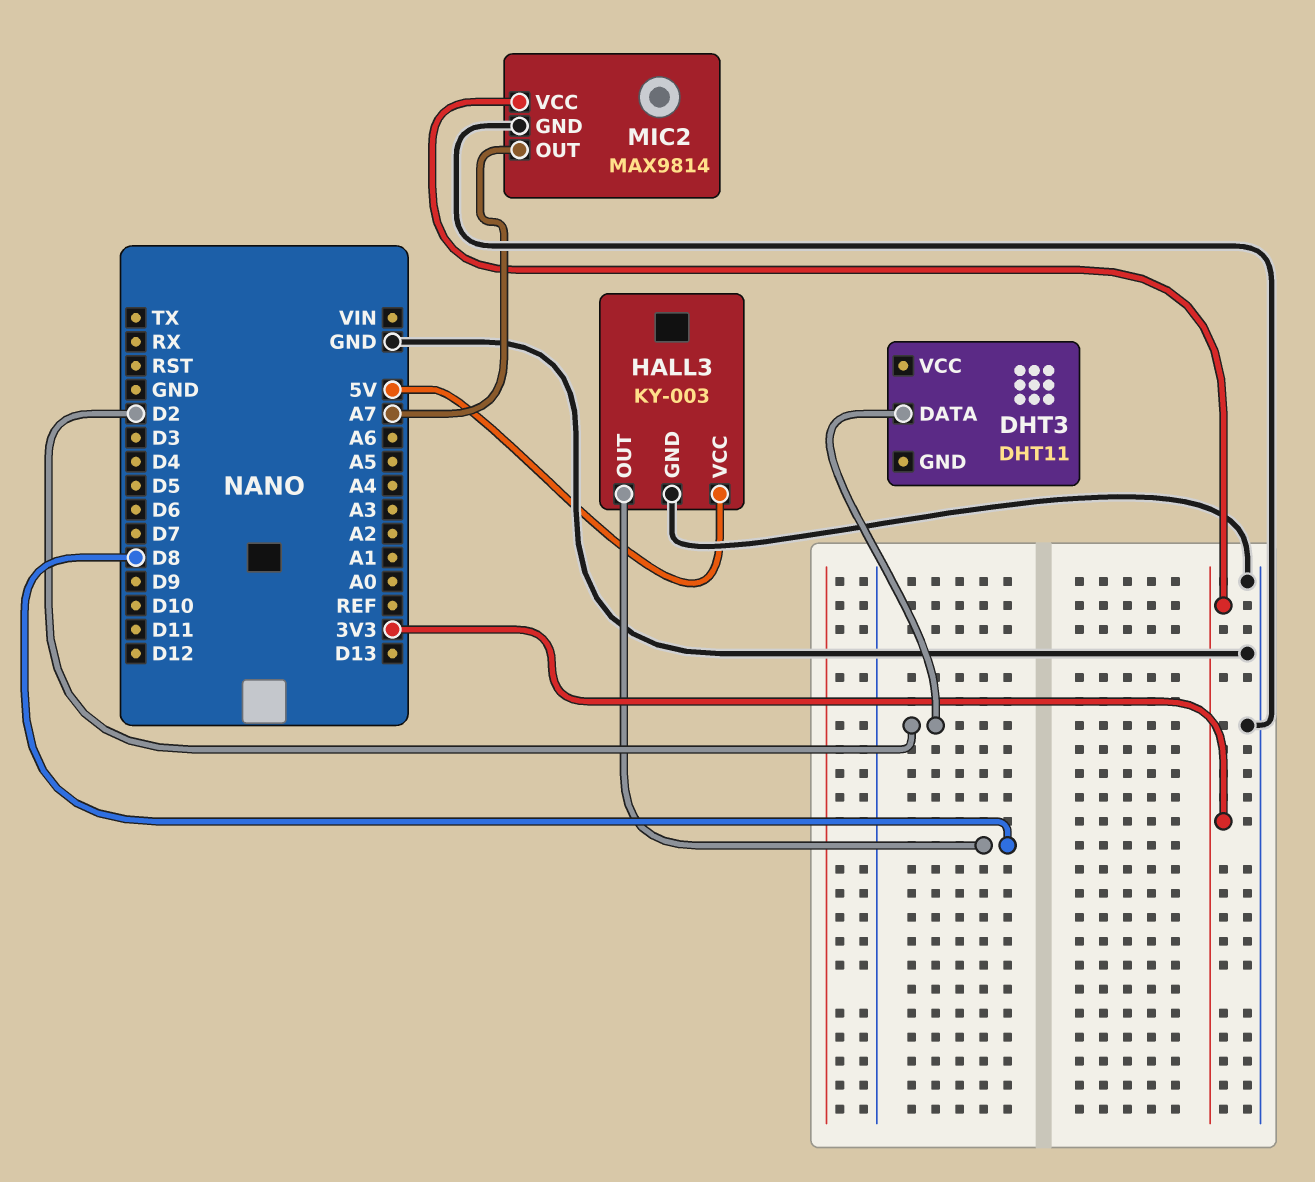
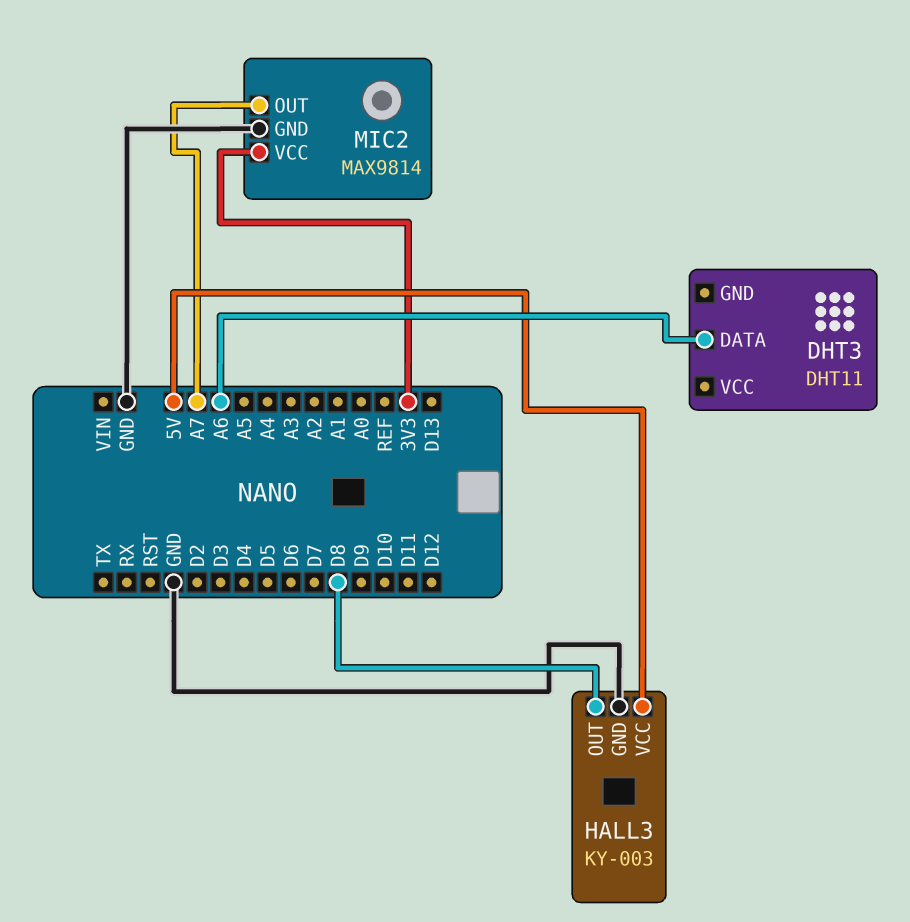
DHT3 pin DATA: D2 -> A6

